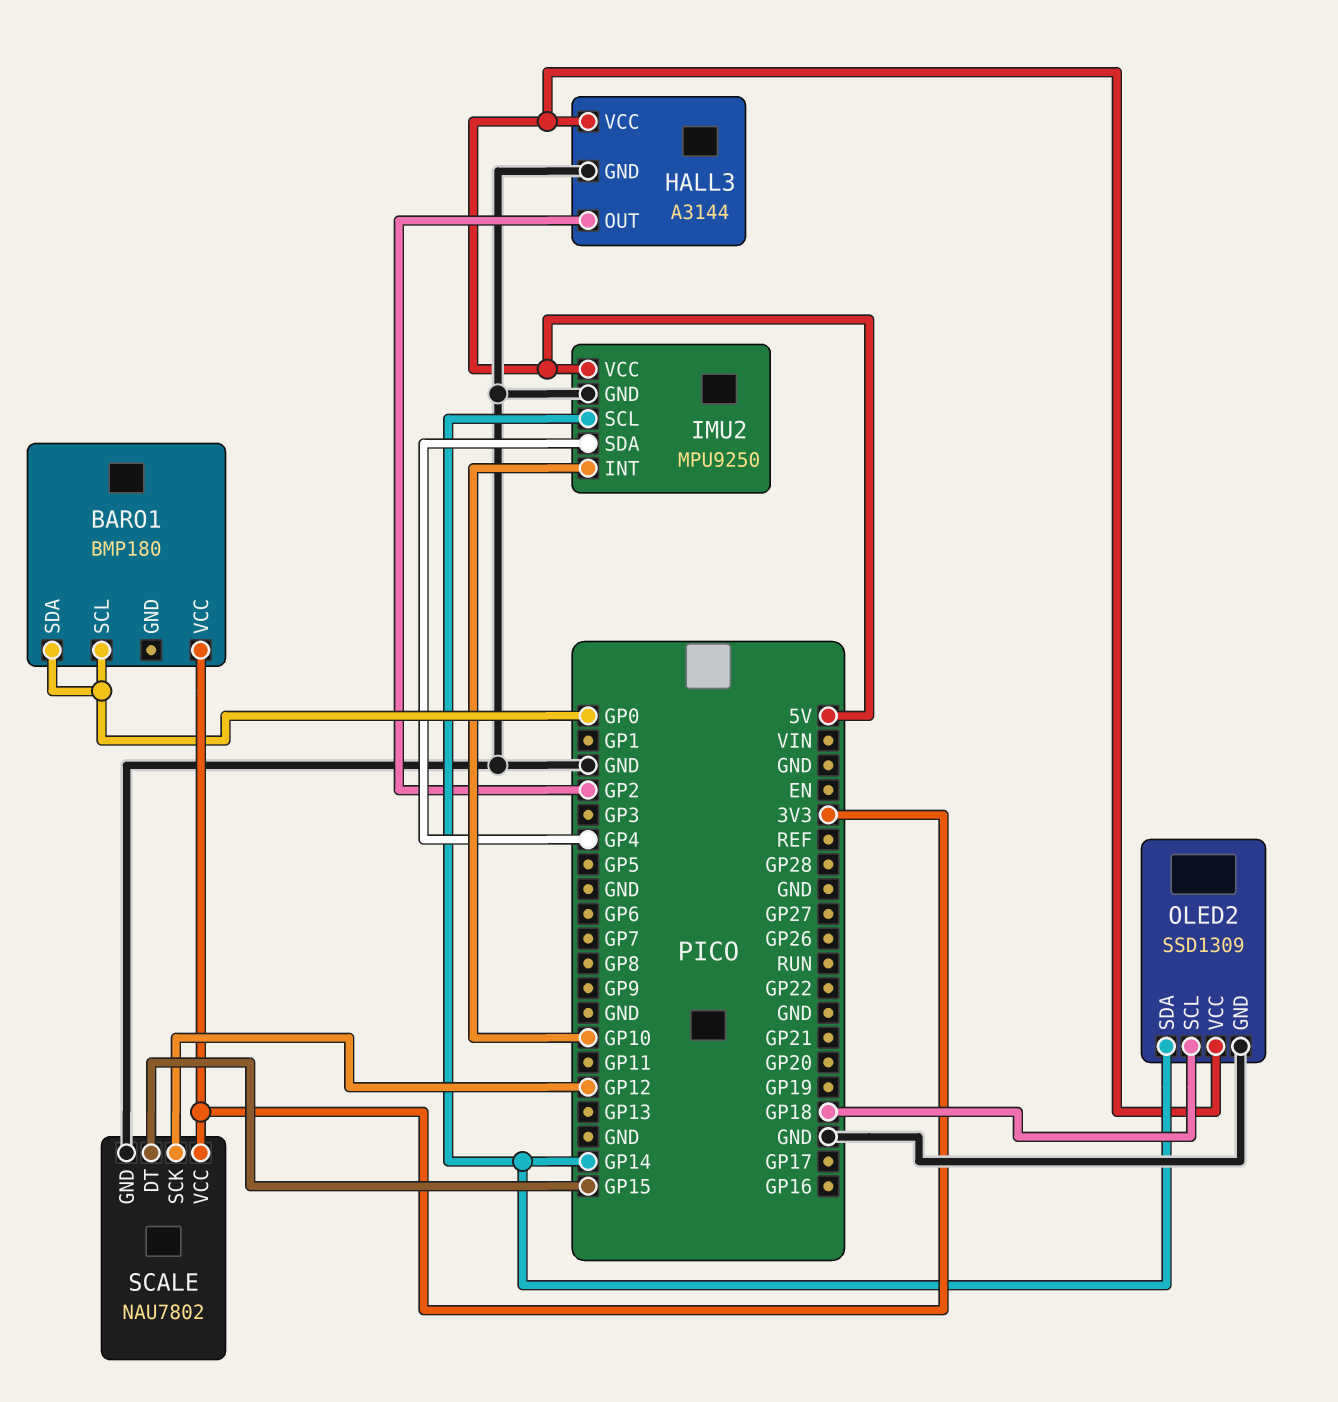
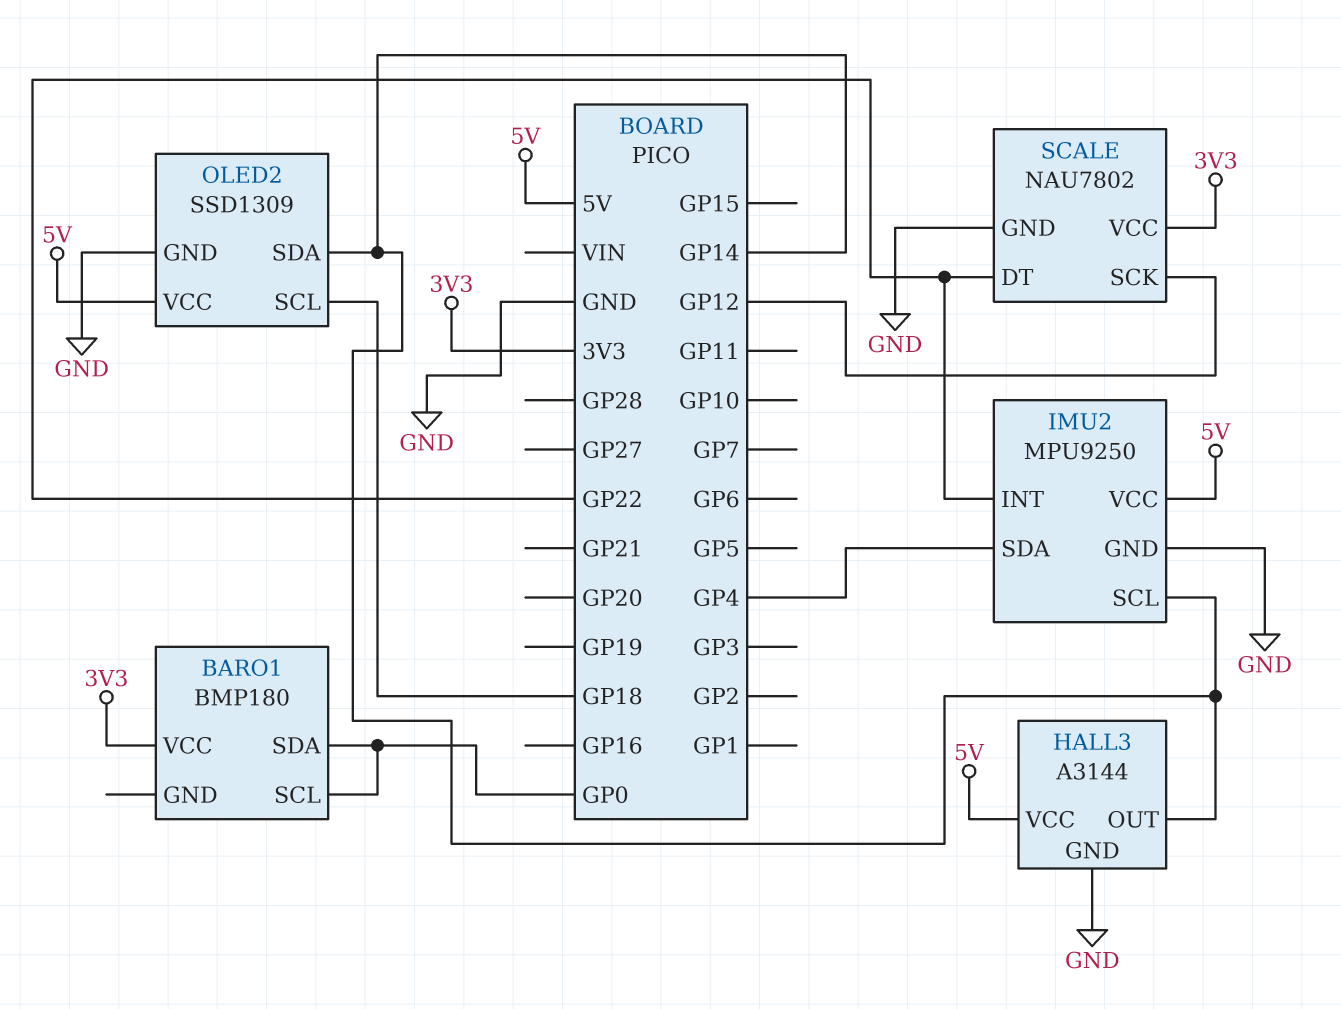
HALL3 pin OUT: GP2 -> GP14
IMU2 pin INT: GP10 -> GP22
SCALE pin DT: GP15 -> GP22

